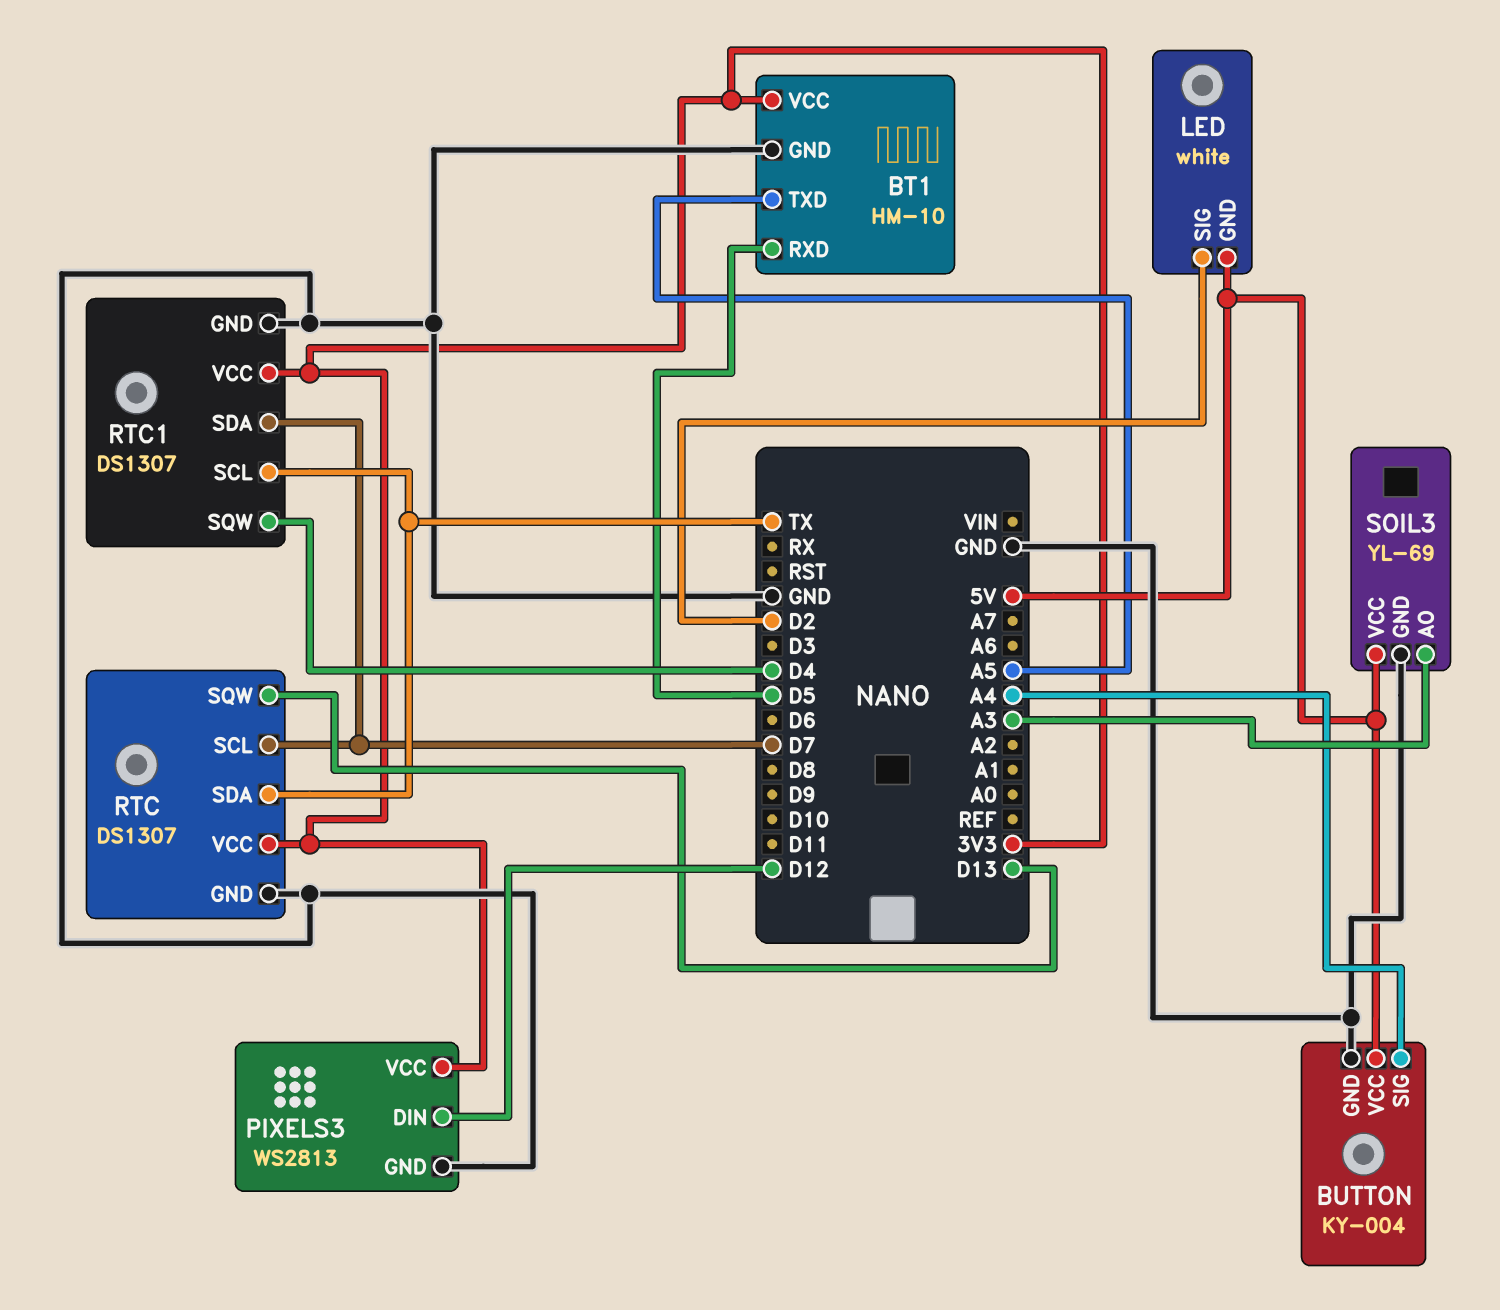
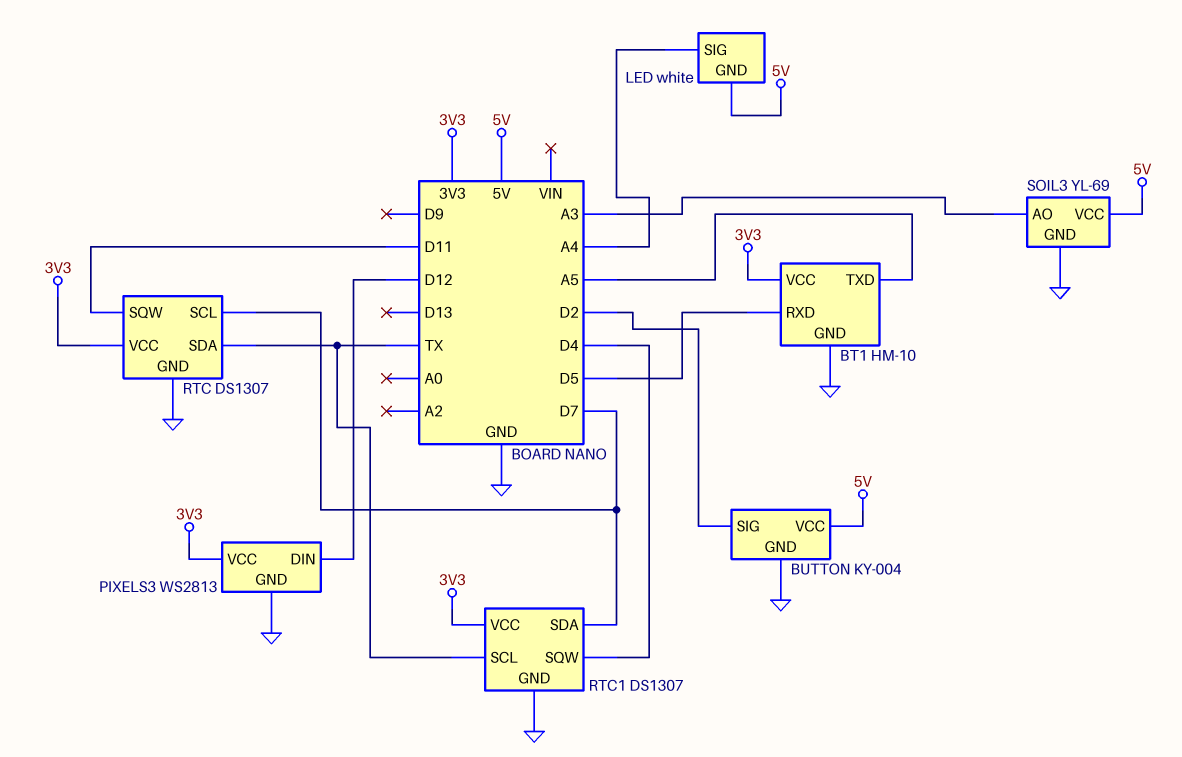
BUTTON pin SIG: A4 -> D2
LED pin SIG: D2 -> A4
RTC pin SQW: D13 -> D11

